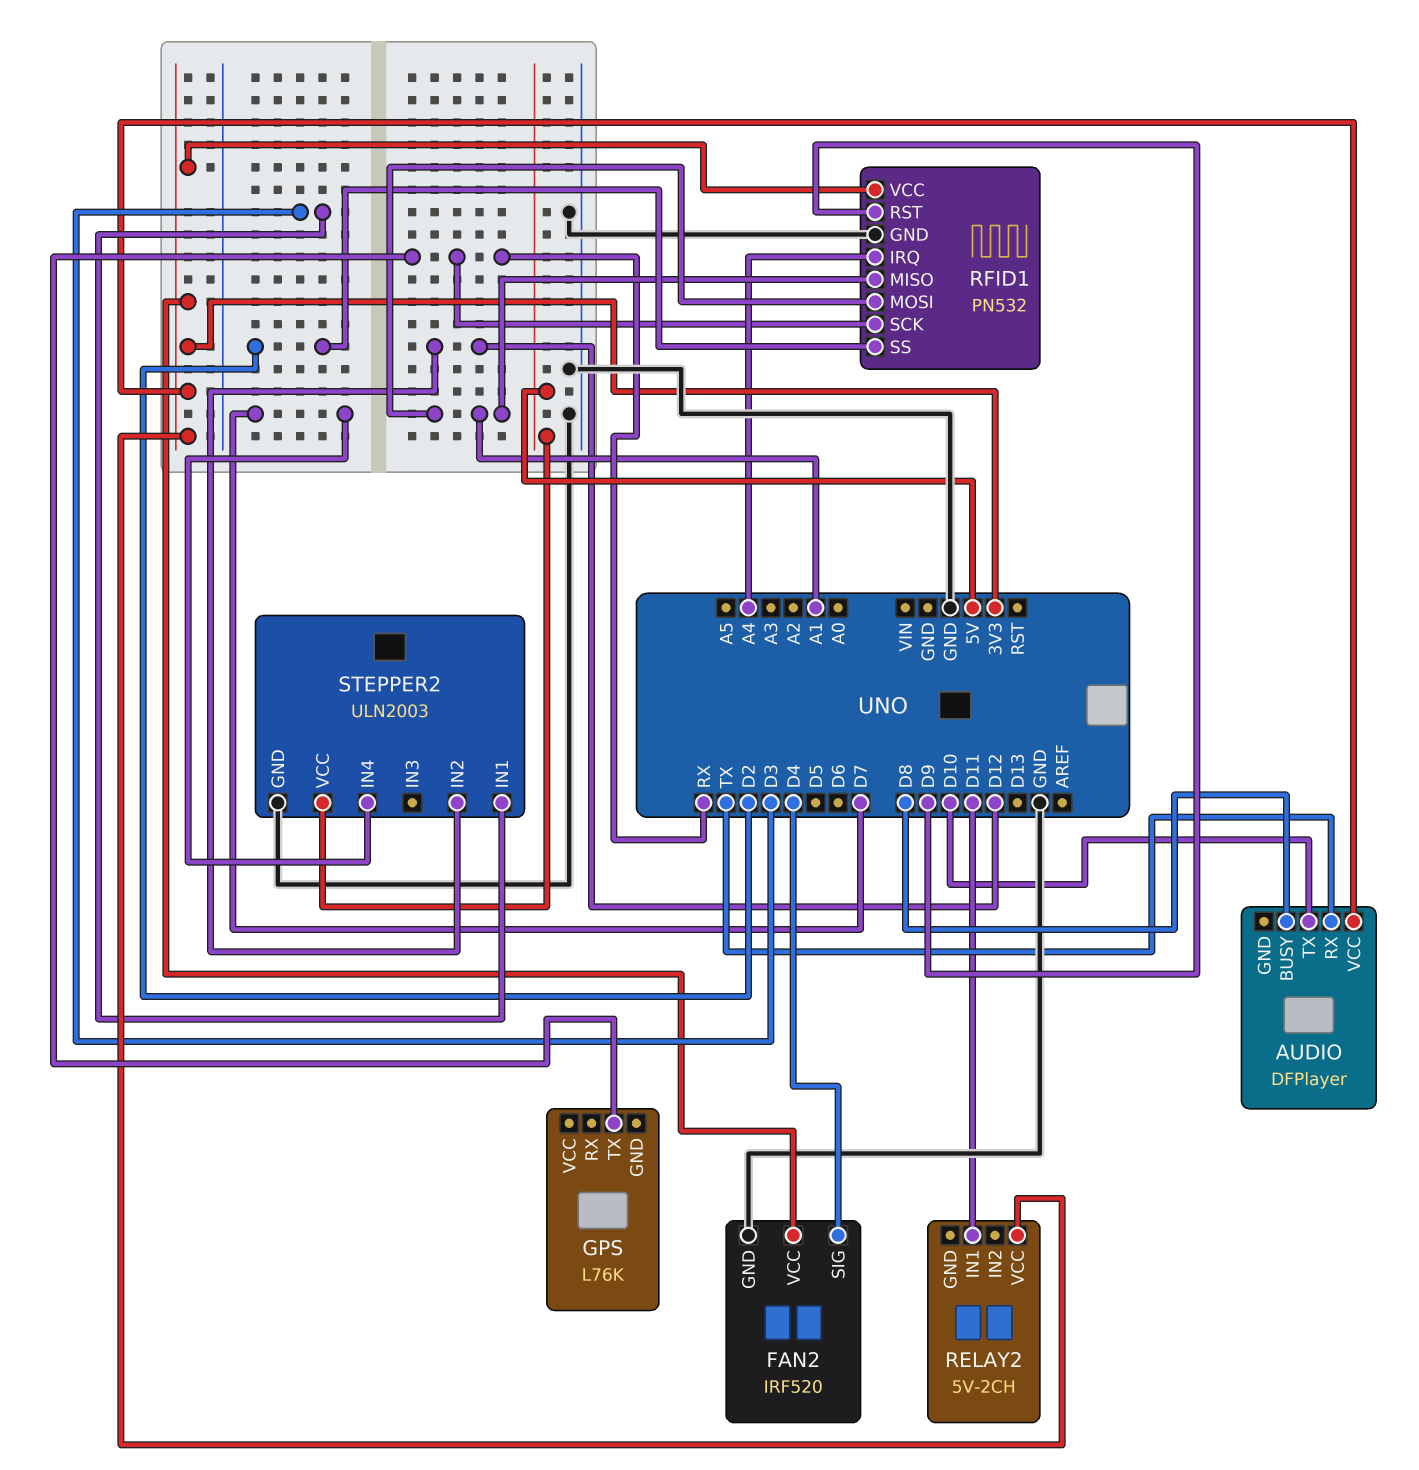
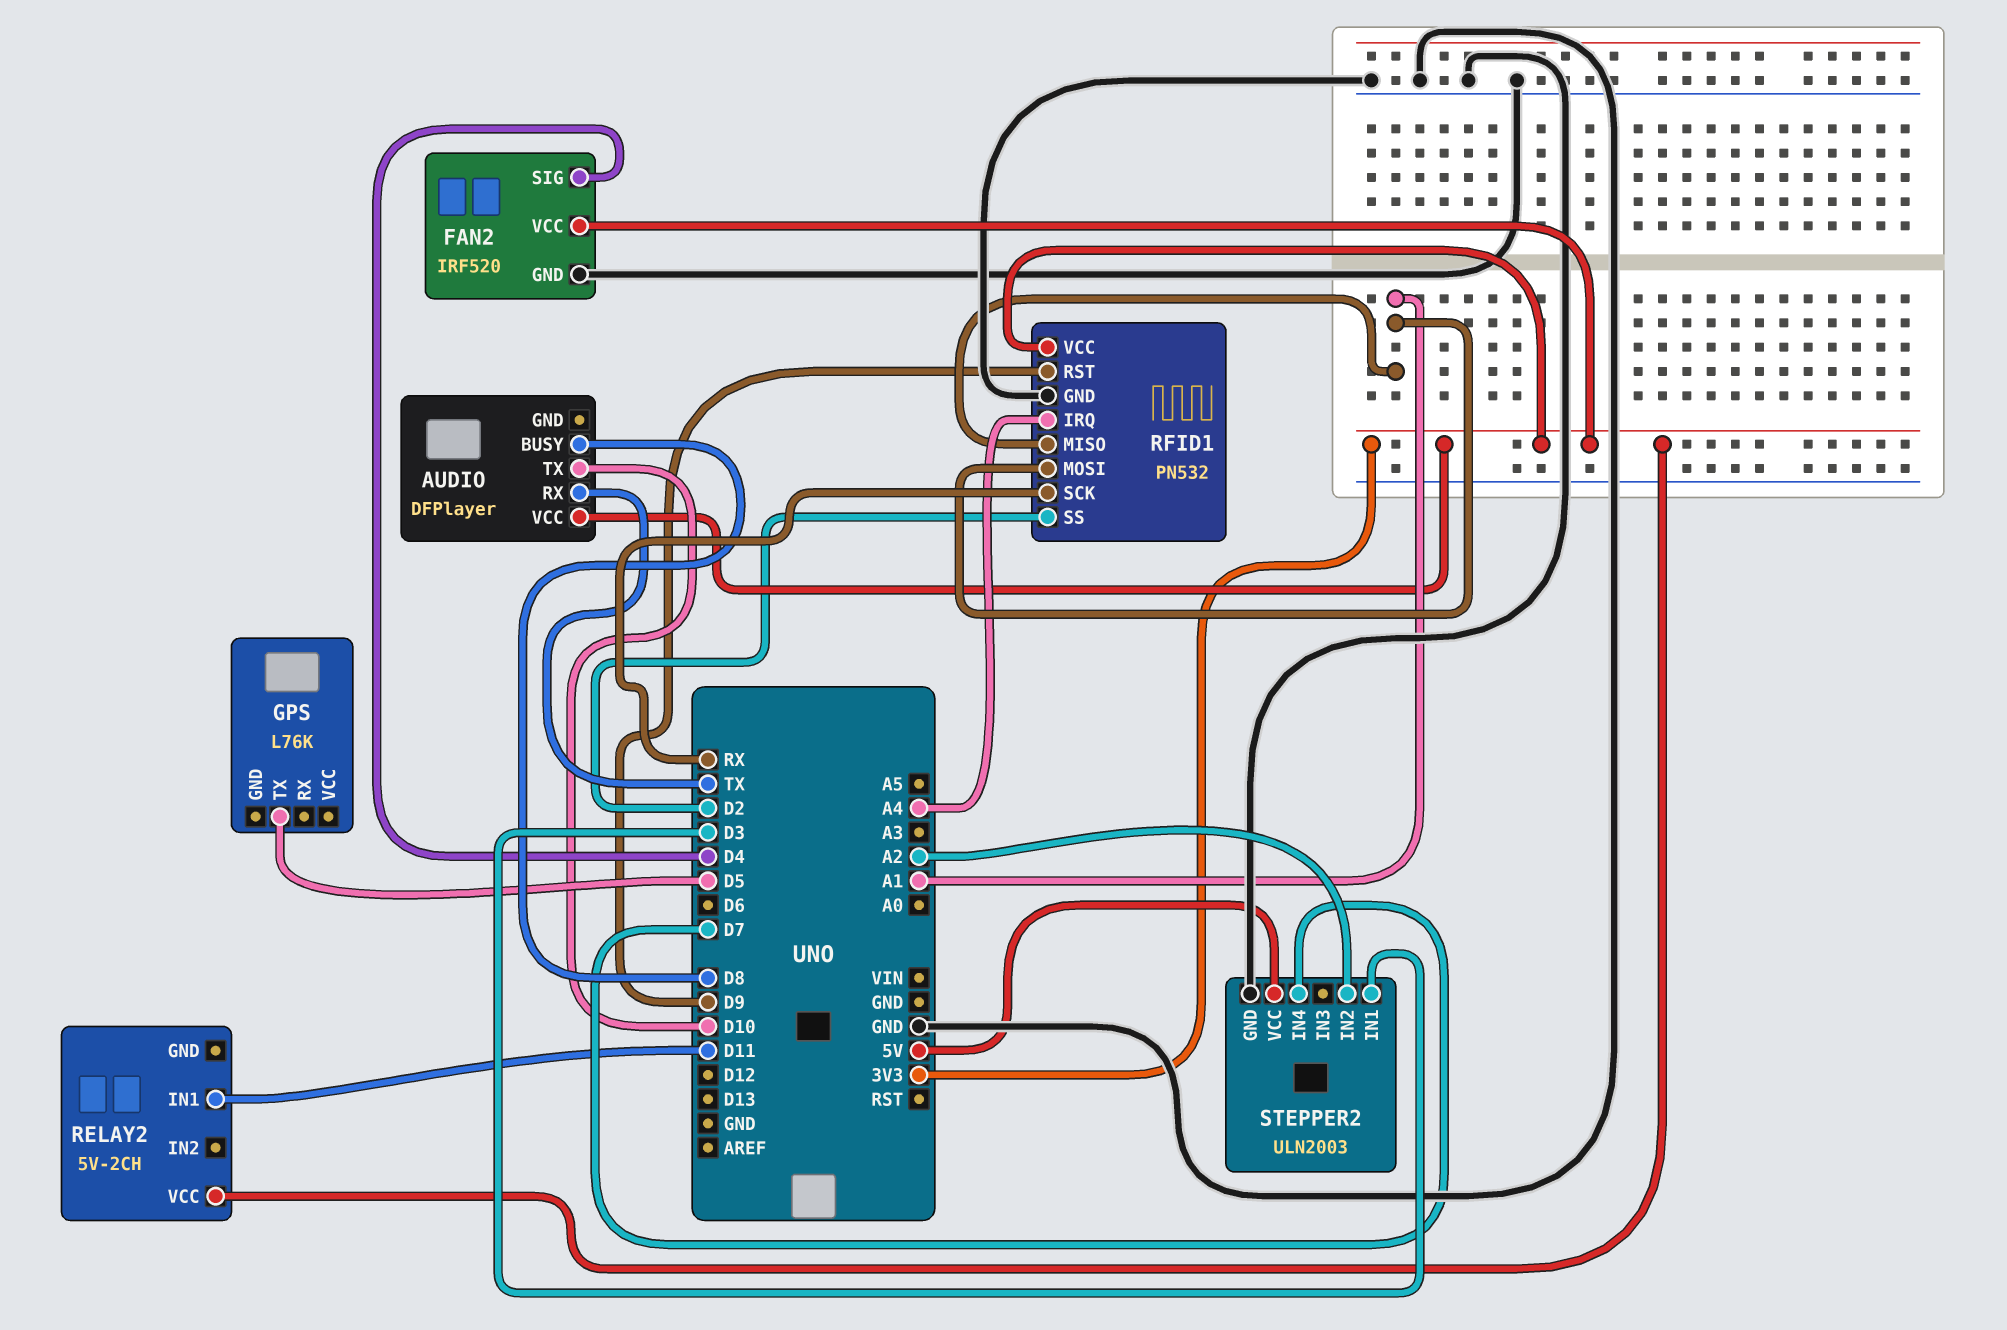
GPS pin TX: RX -> D5
STEPPER2 pin IN2: D12 -> A2

